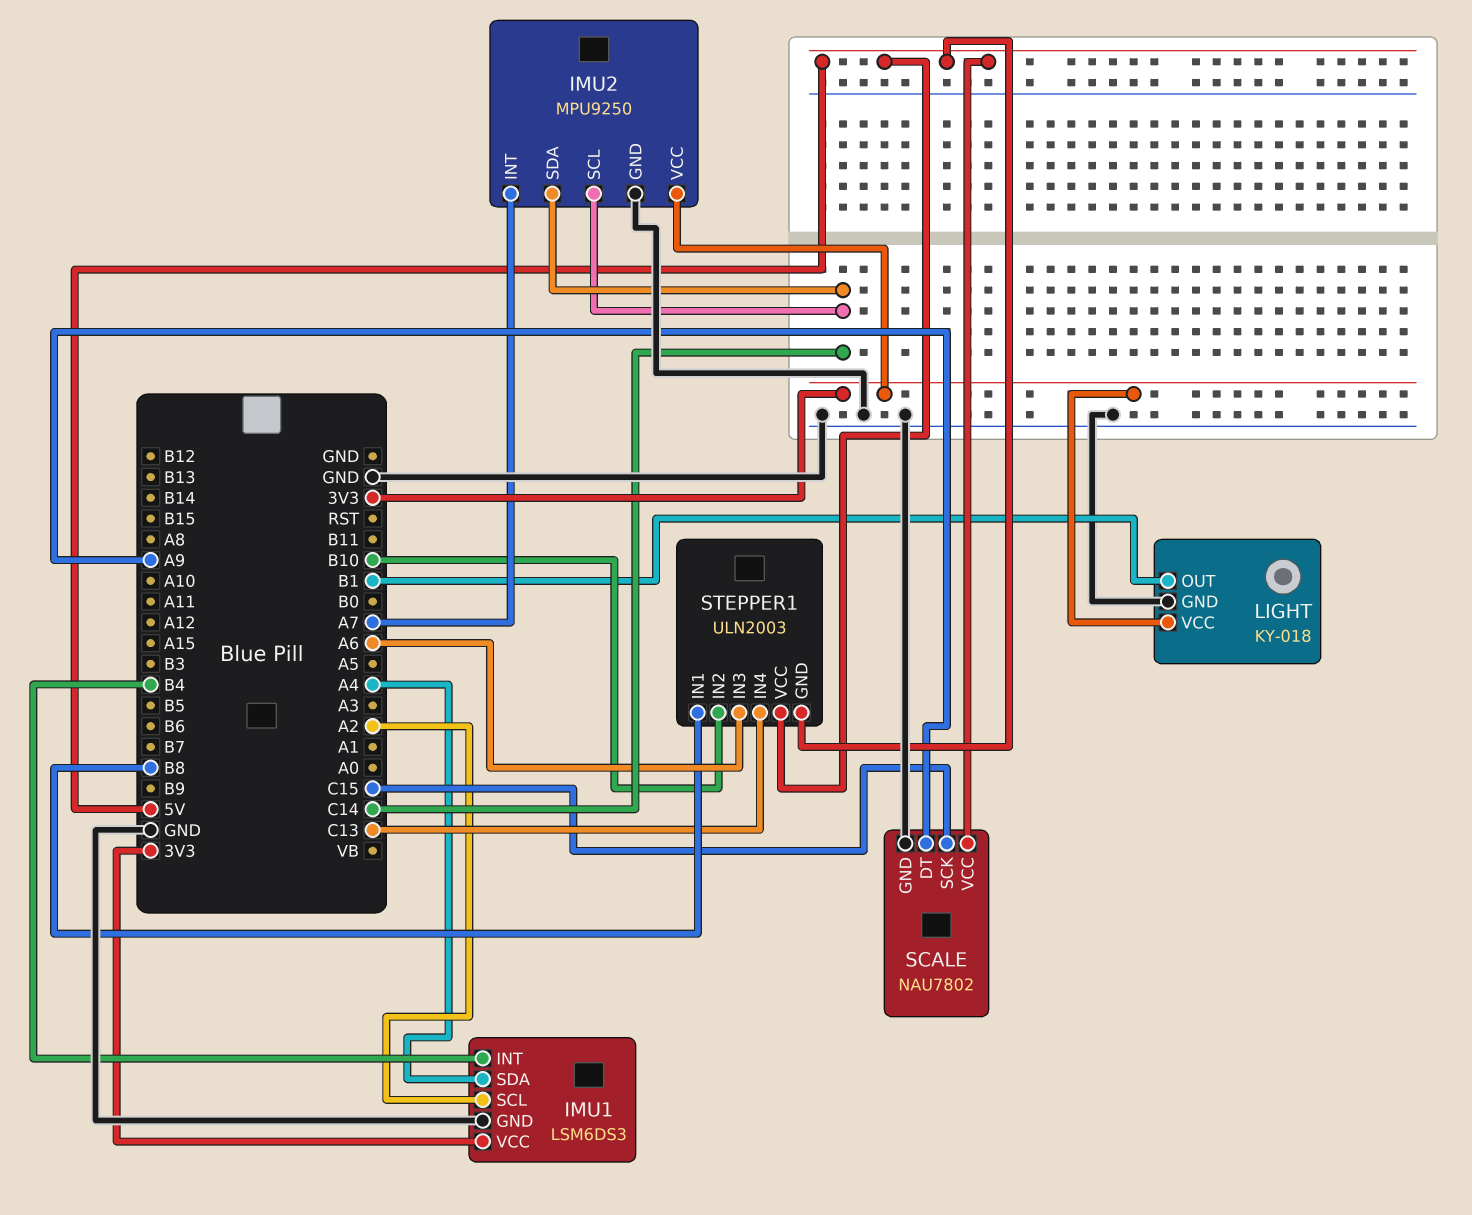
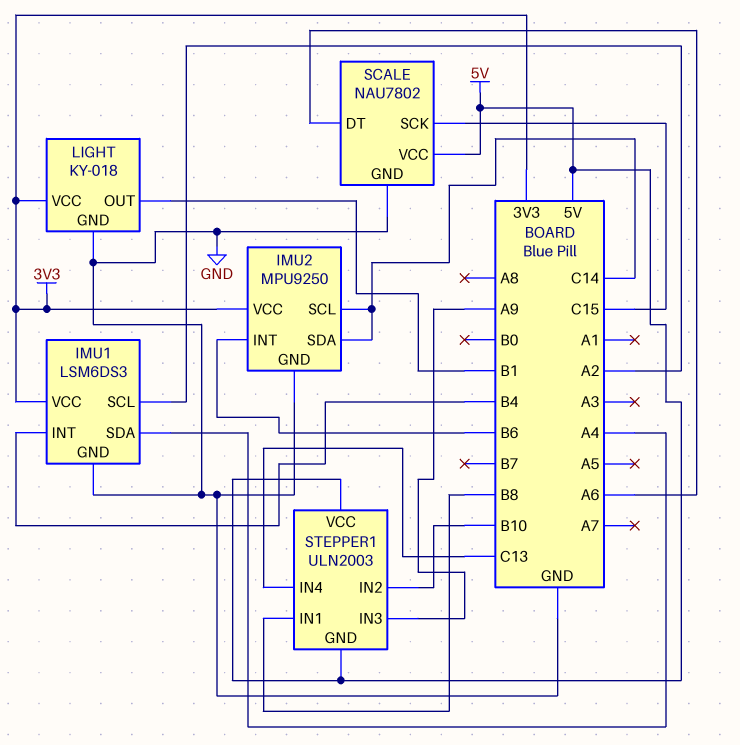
IMU2 pin INT: A7 -> B6
SCALE pin DT: A9 -> A6
STEPPER1 pin IN3: A6 -> A9

